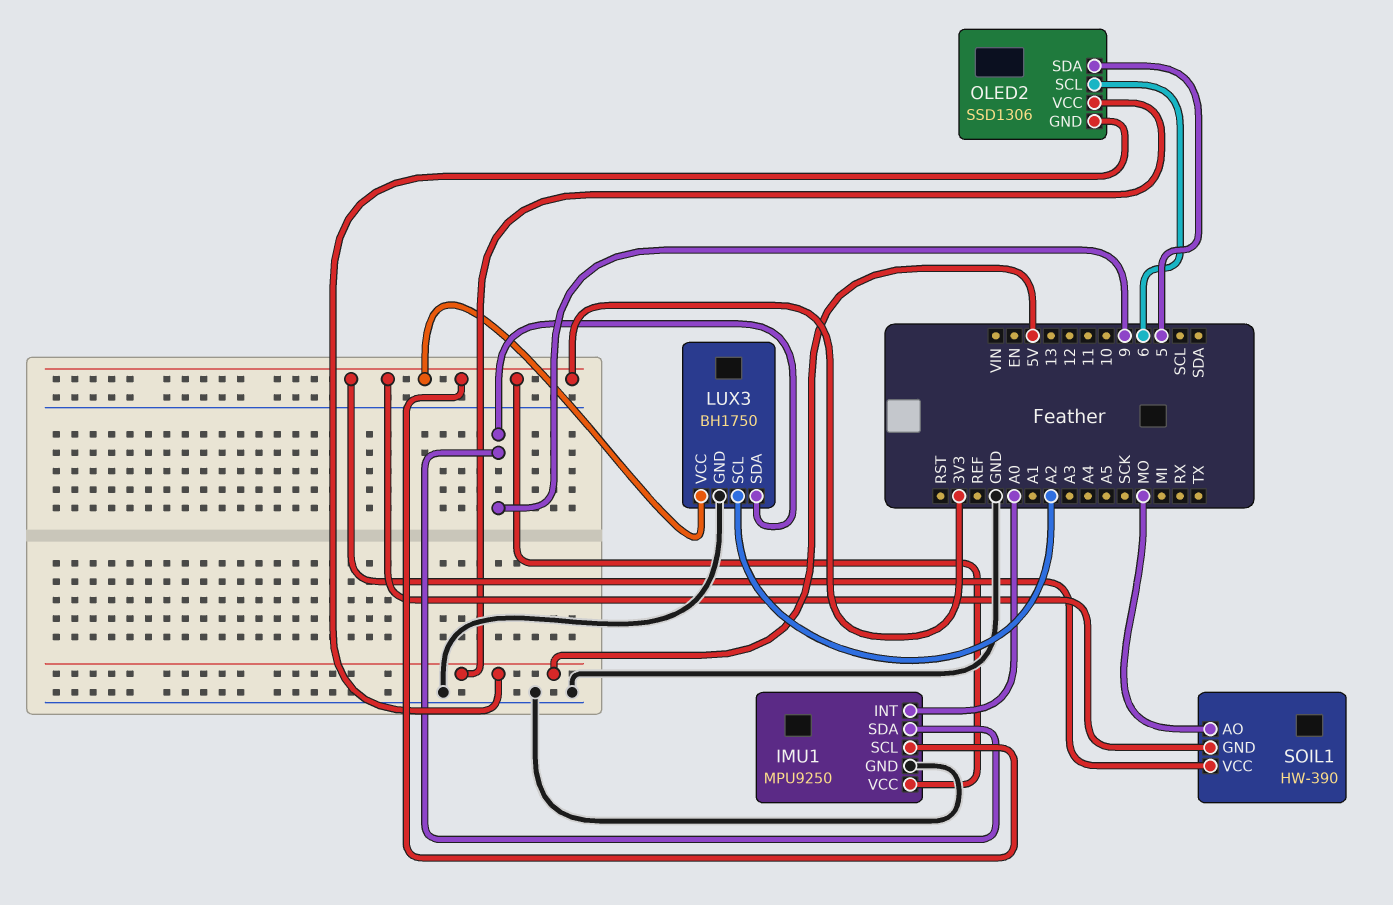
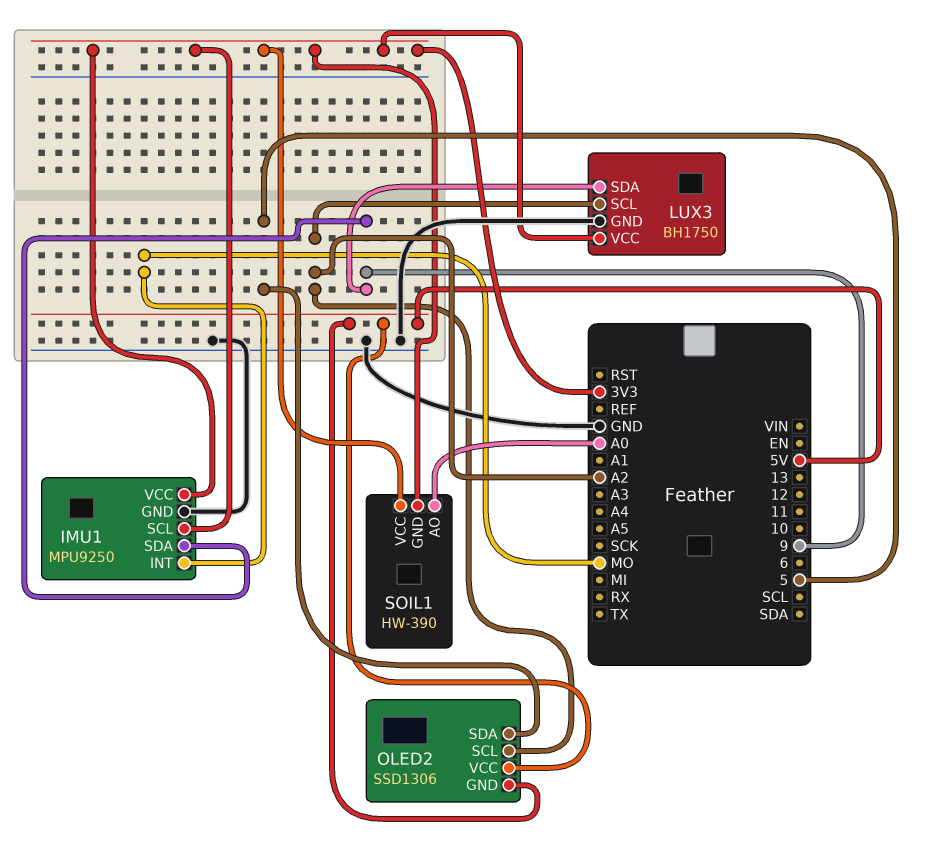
IMU1 pin INT: A0 -> MO
OLED2 pin SCL: 6 -> A2
SOIL1 pin AO: MO -> A0

